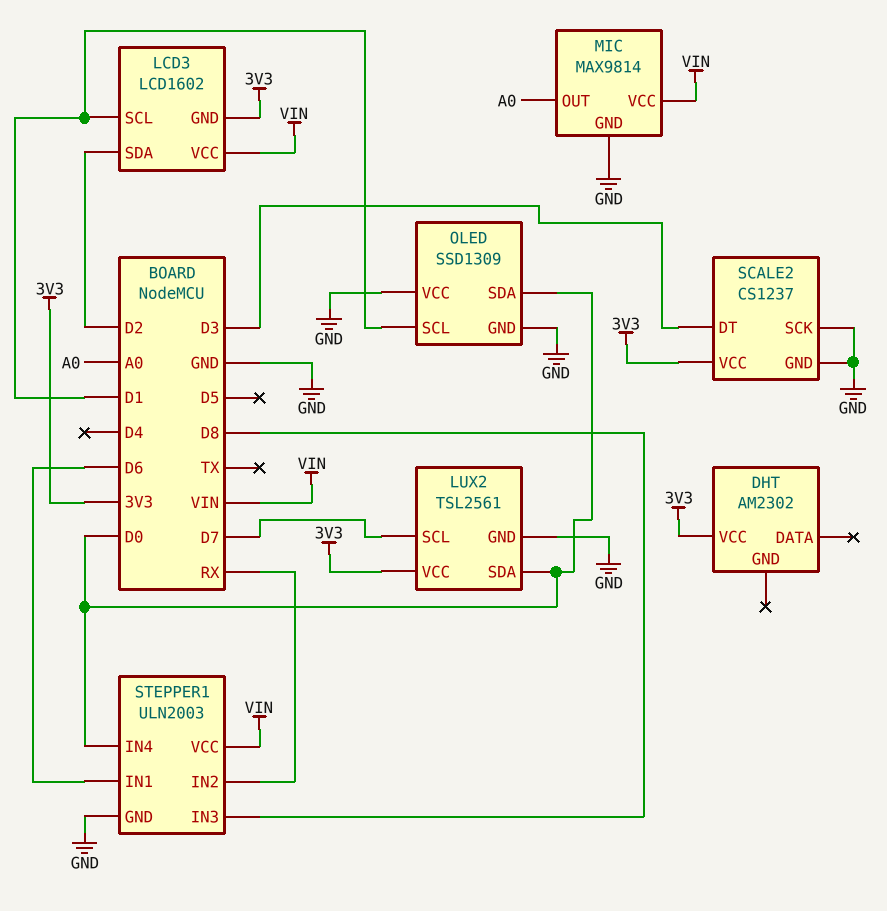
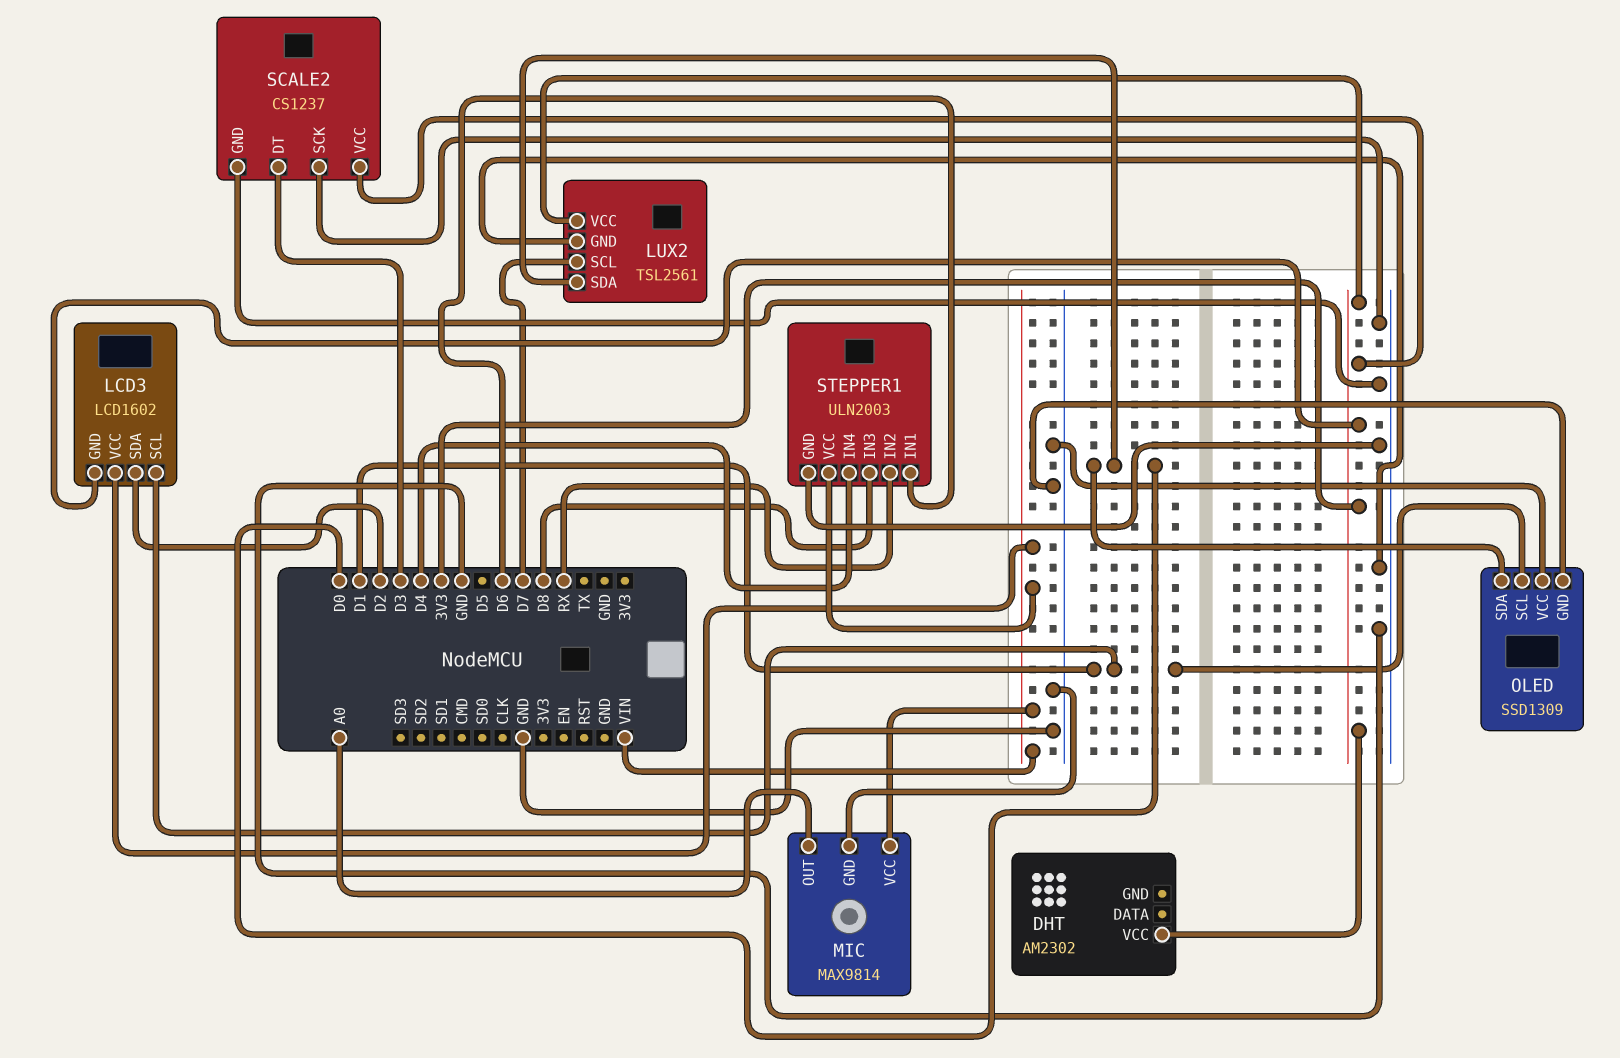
STEPPER1 pin IN4: D0 -> D4

